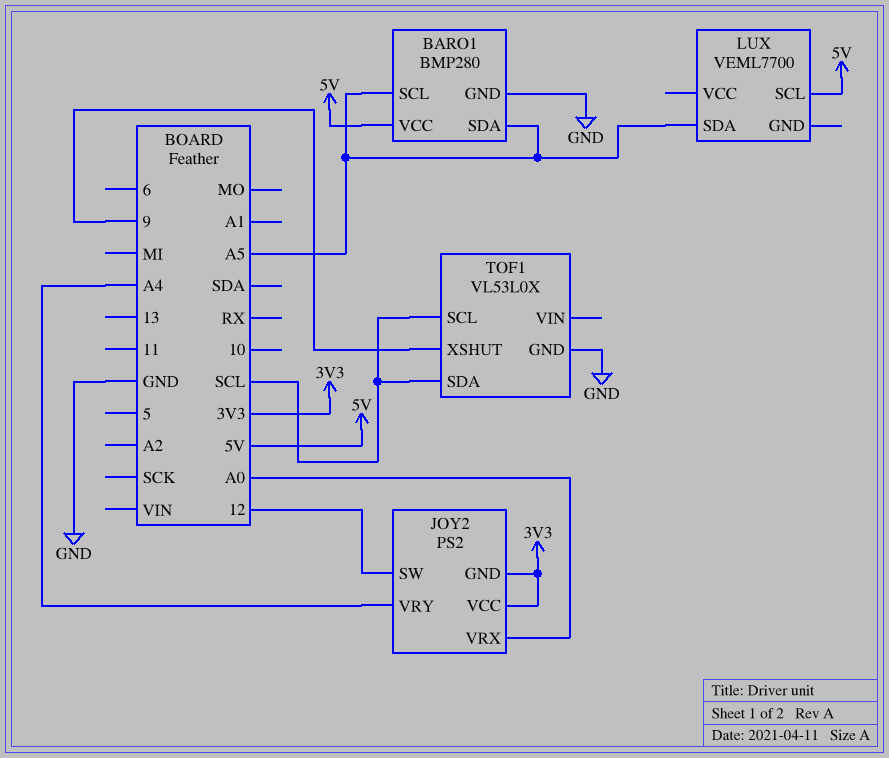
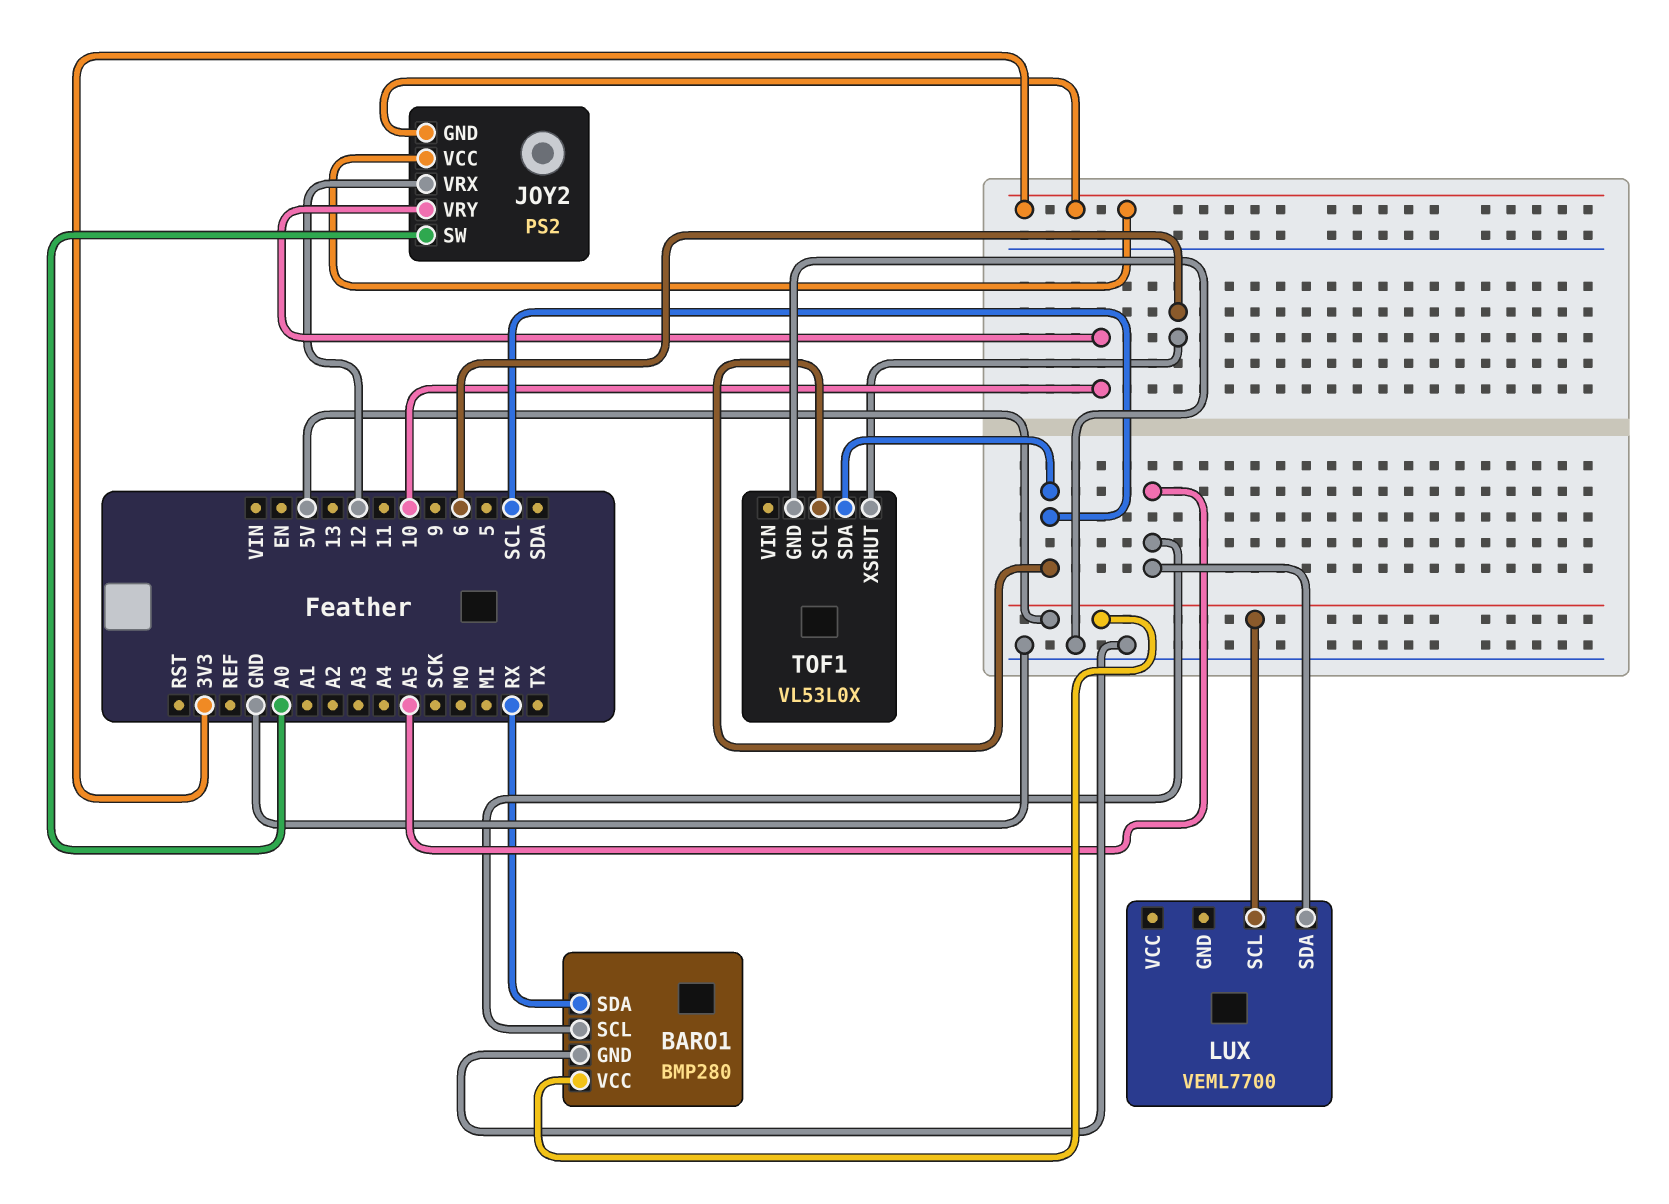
BARO1 pin SDA: A5 -> RX
JOY2 pin SW: 12 -> A0
JOY2 pin VRX: A0 -> 12
JOY2 pin VRY: A4 -> 10
TOF1 pin XSHUT: 9 -> 6

